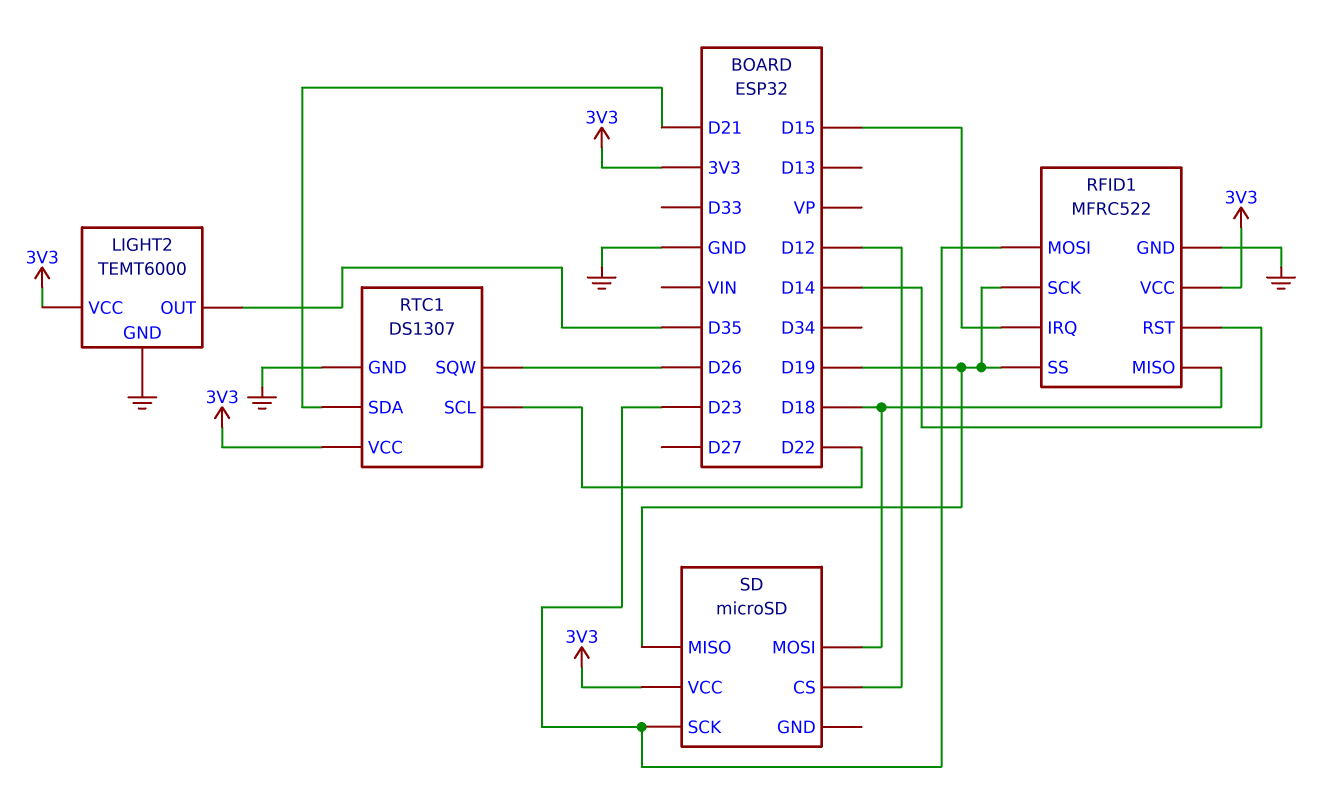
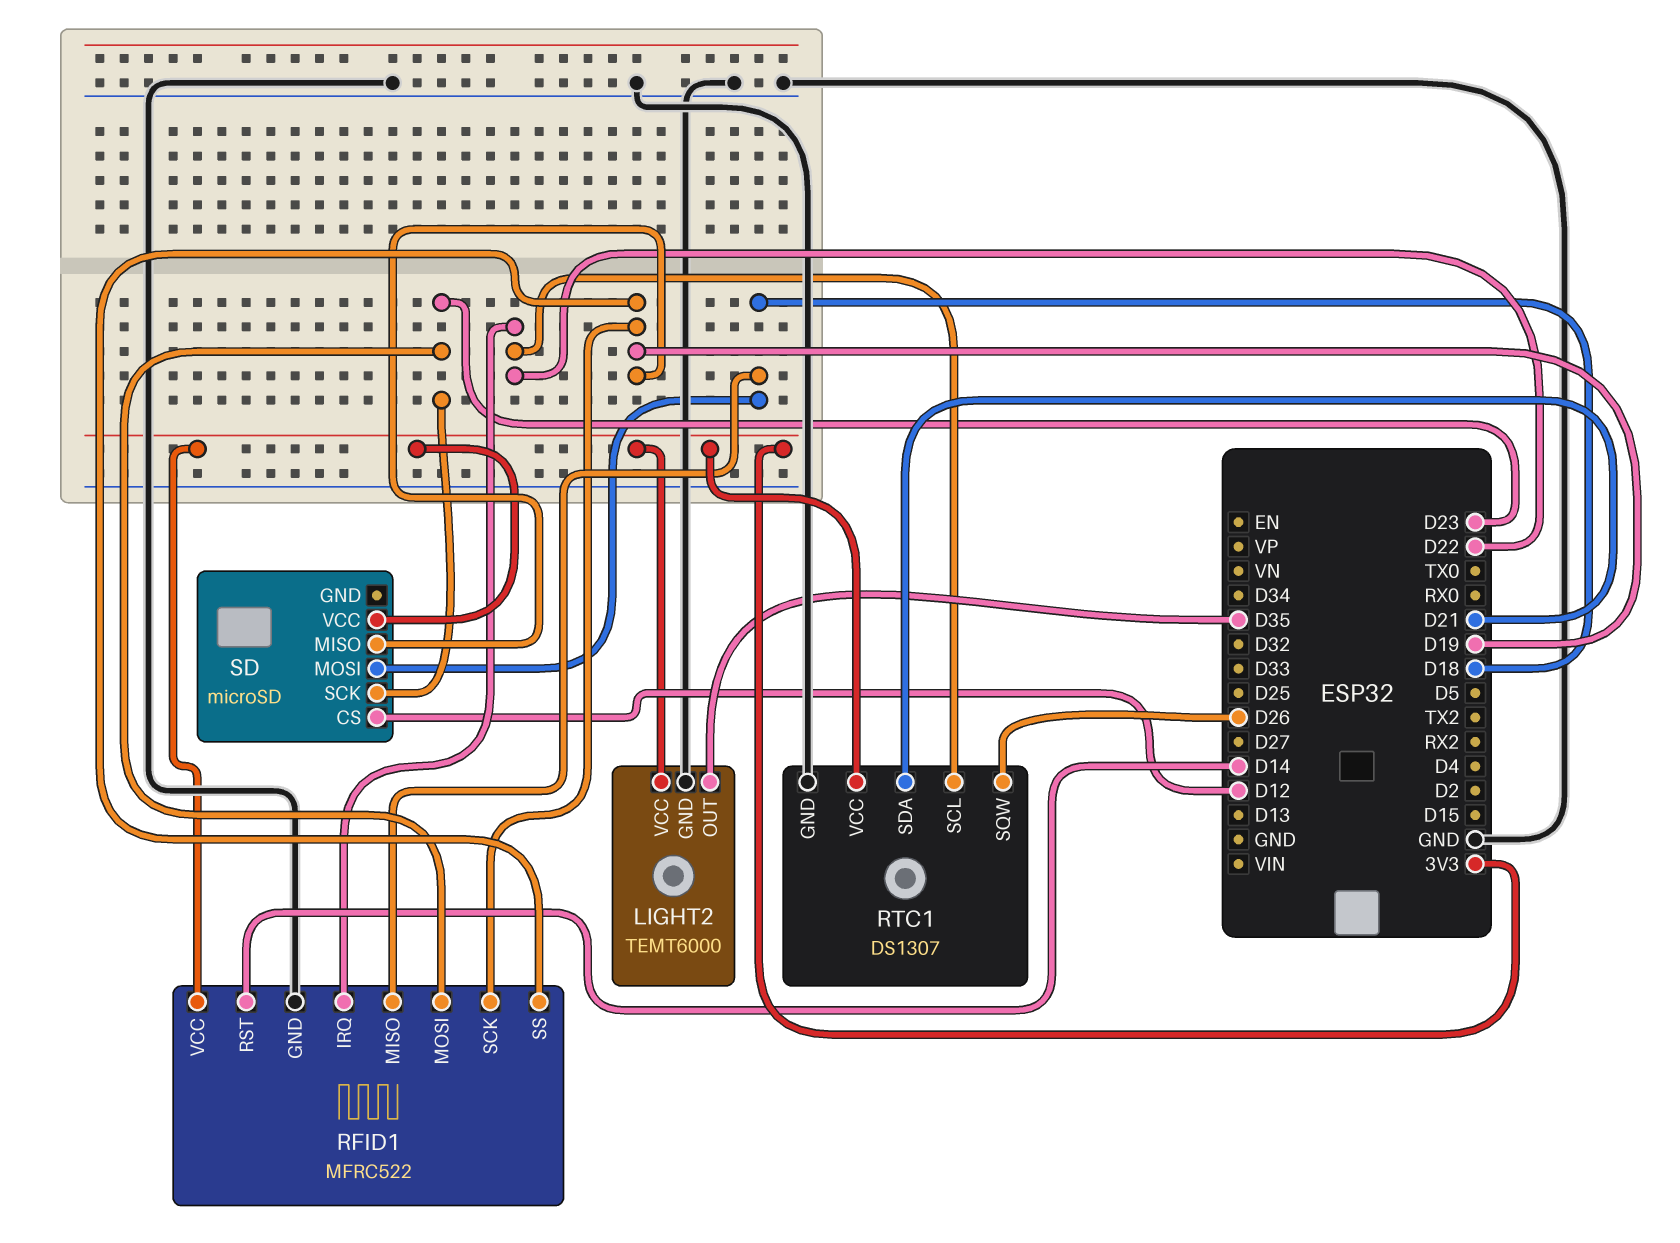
RFID1 pin IRQ: D15 -> D22

